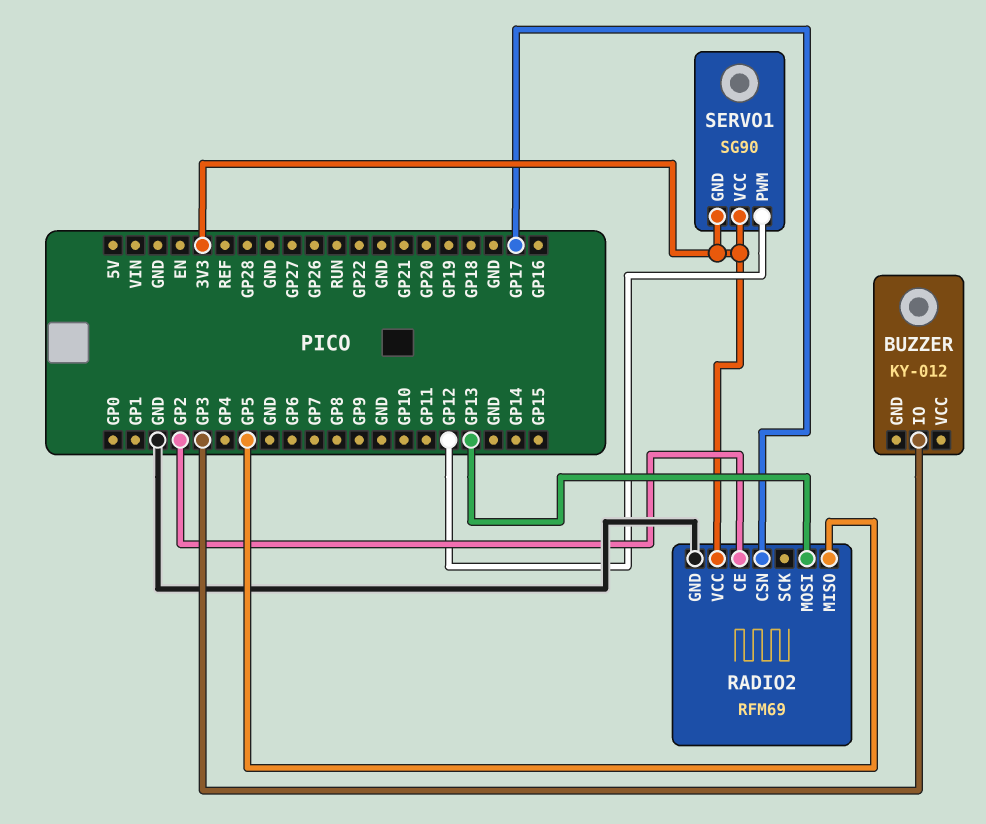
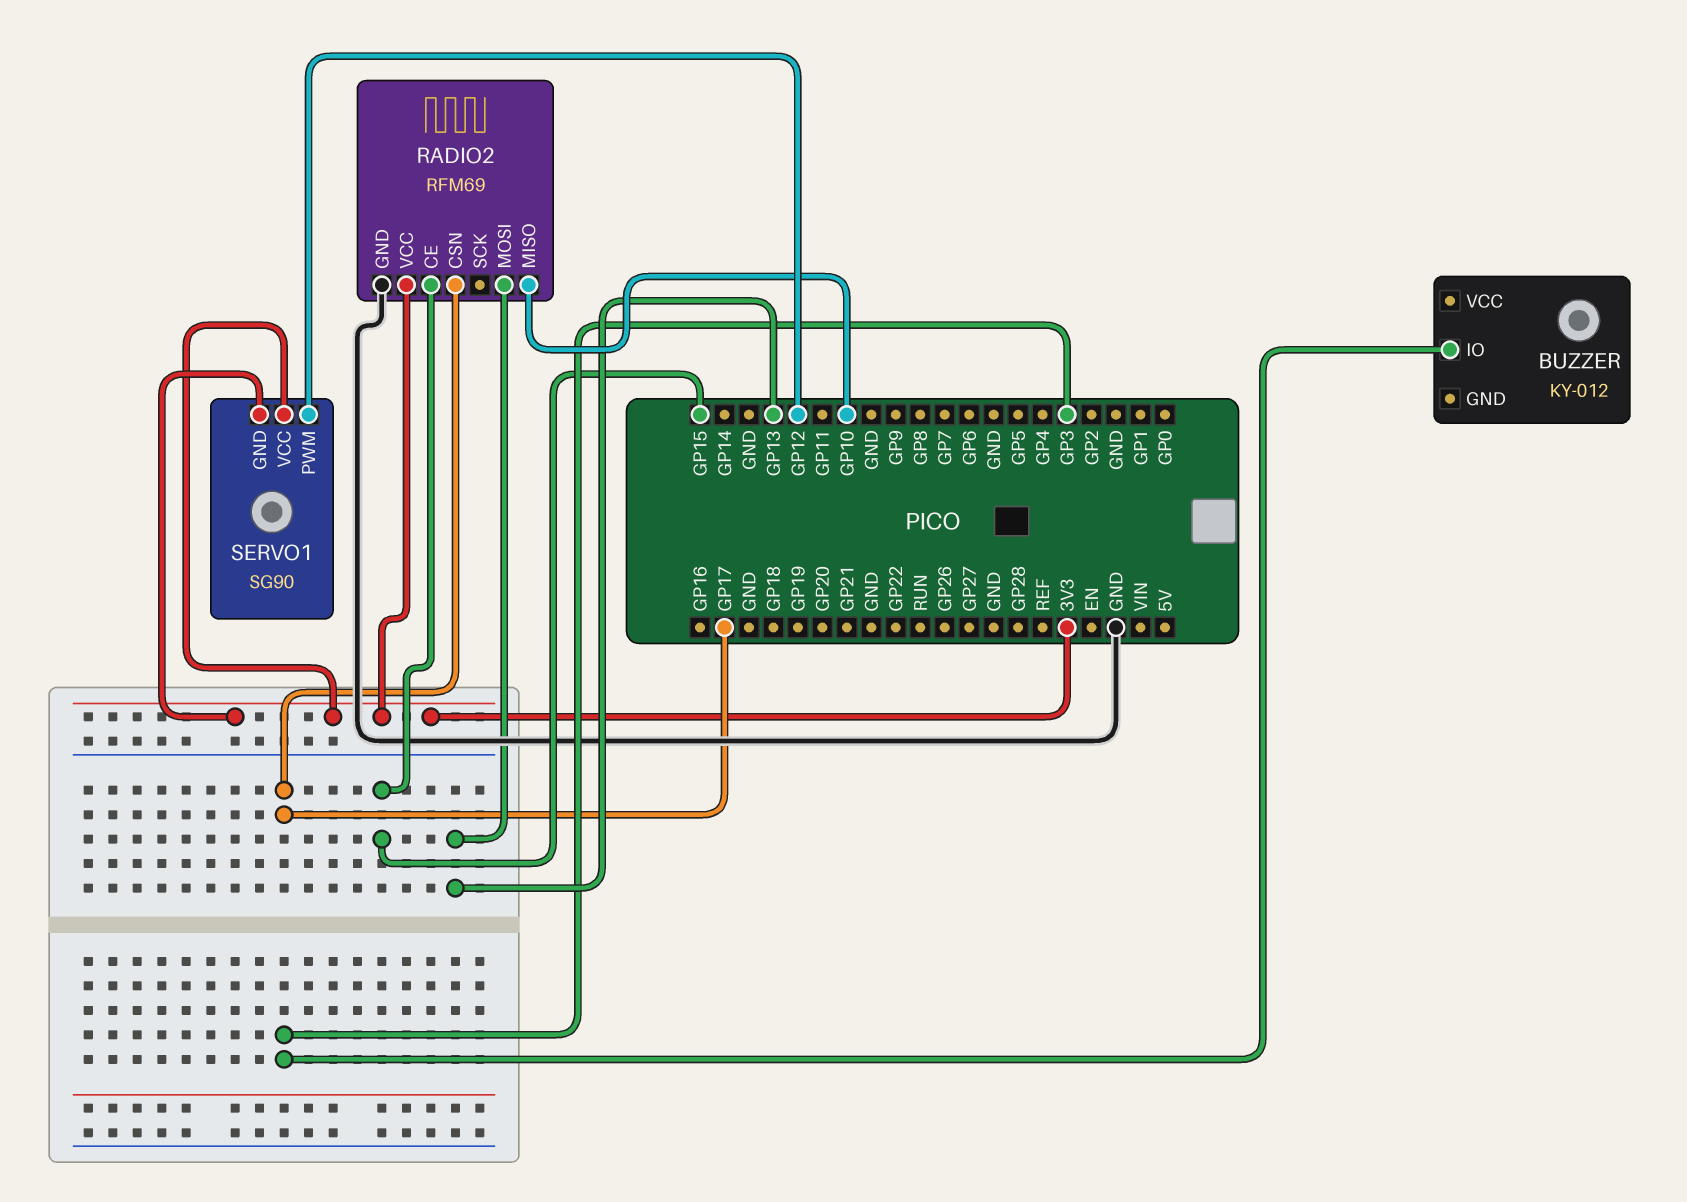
RADIO2 pin CE: GP2 -> GP15
RADIO2 pin MISO: GP5 -> GP10

